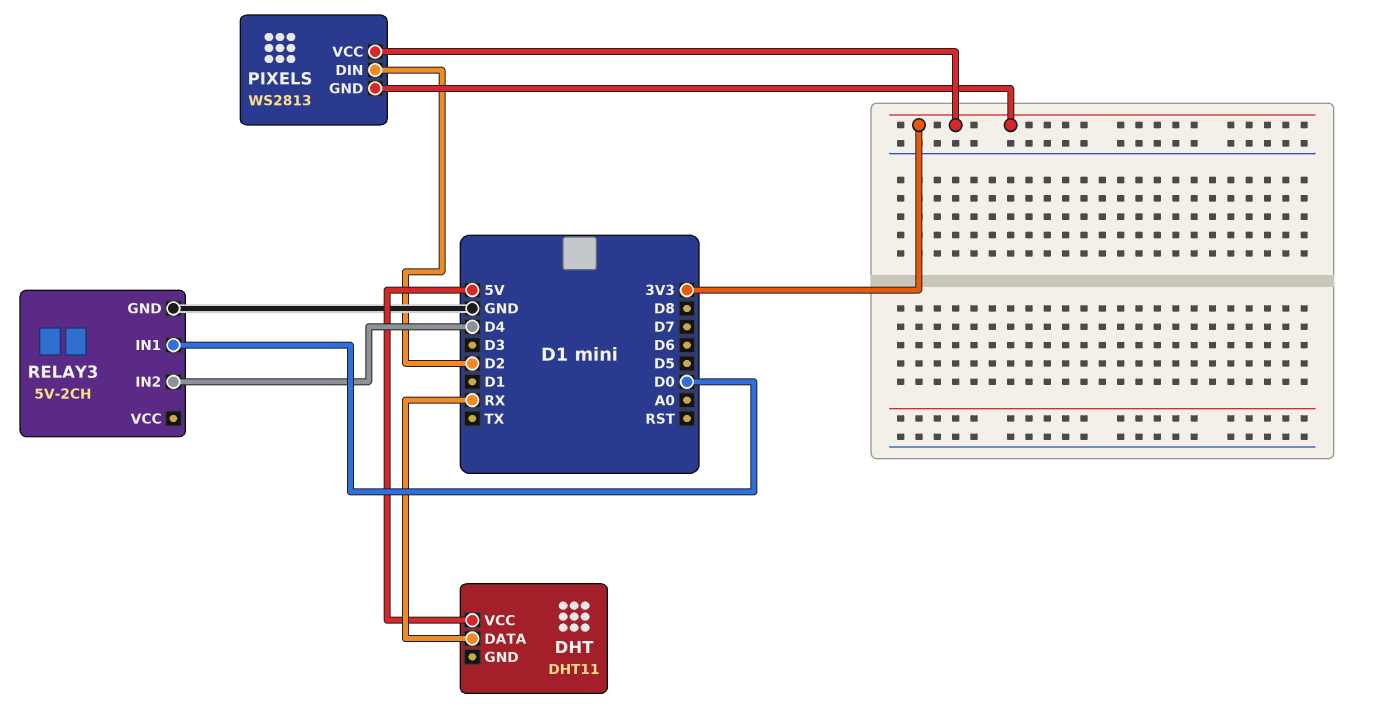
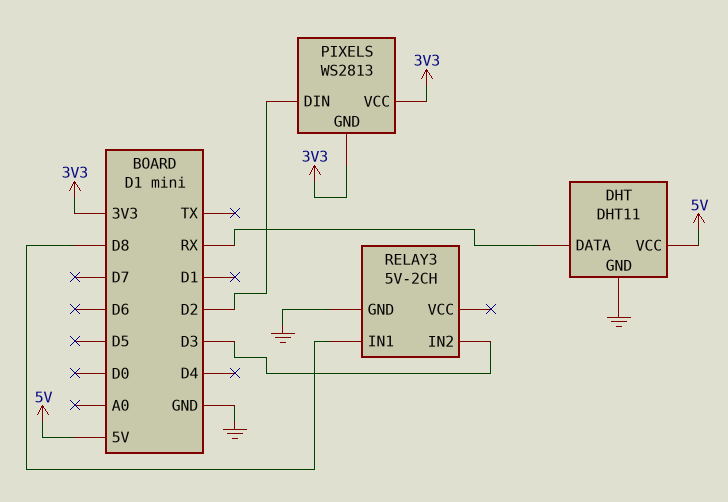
DHT pin GND: none -> GND
RELAY3 pin IN1: D0 -> D8
RELAY3 pin IN2: D4 -> D3

